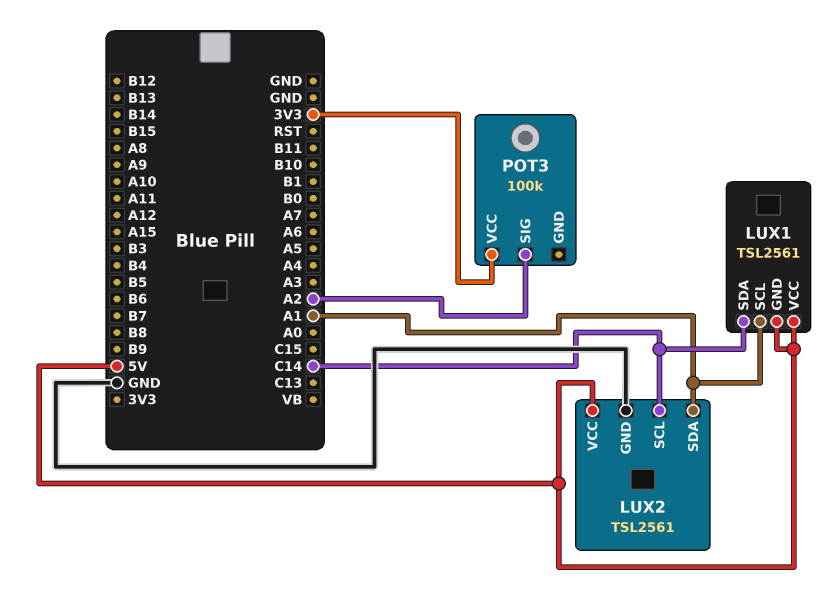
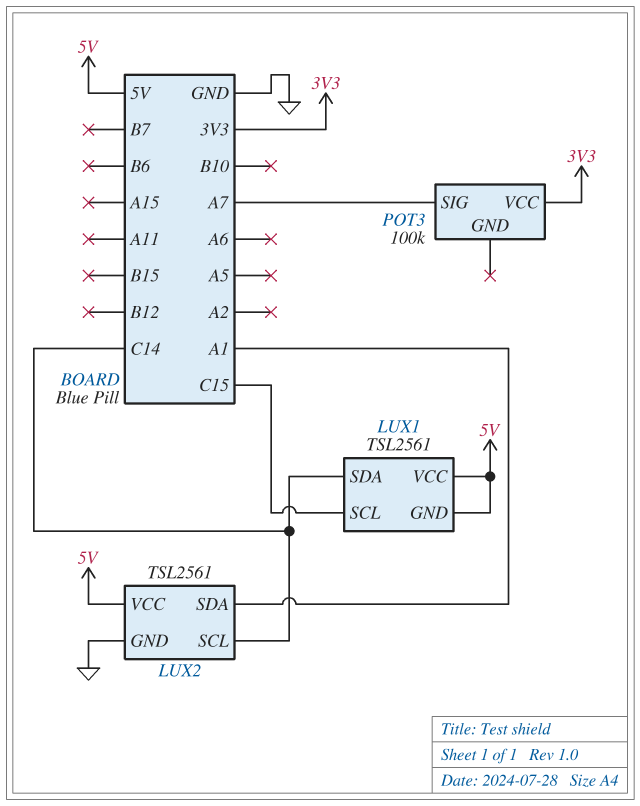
LUX1 pin SCL: A1 -> C15
POT3 pin SIG: A2 -> A7

